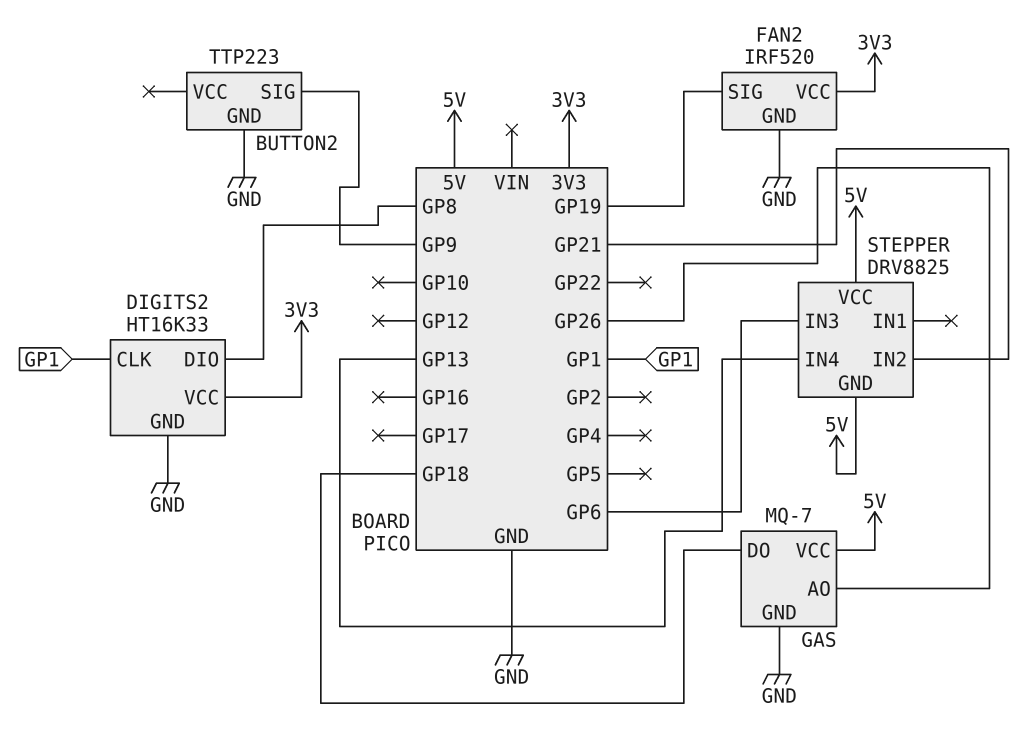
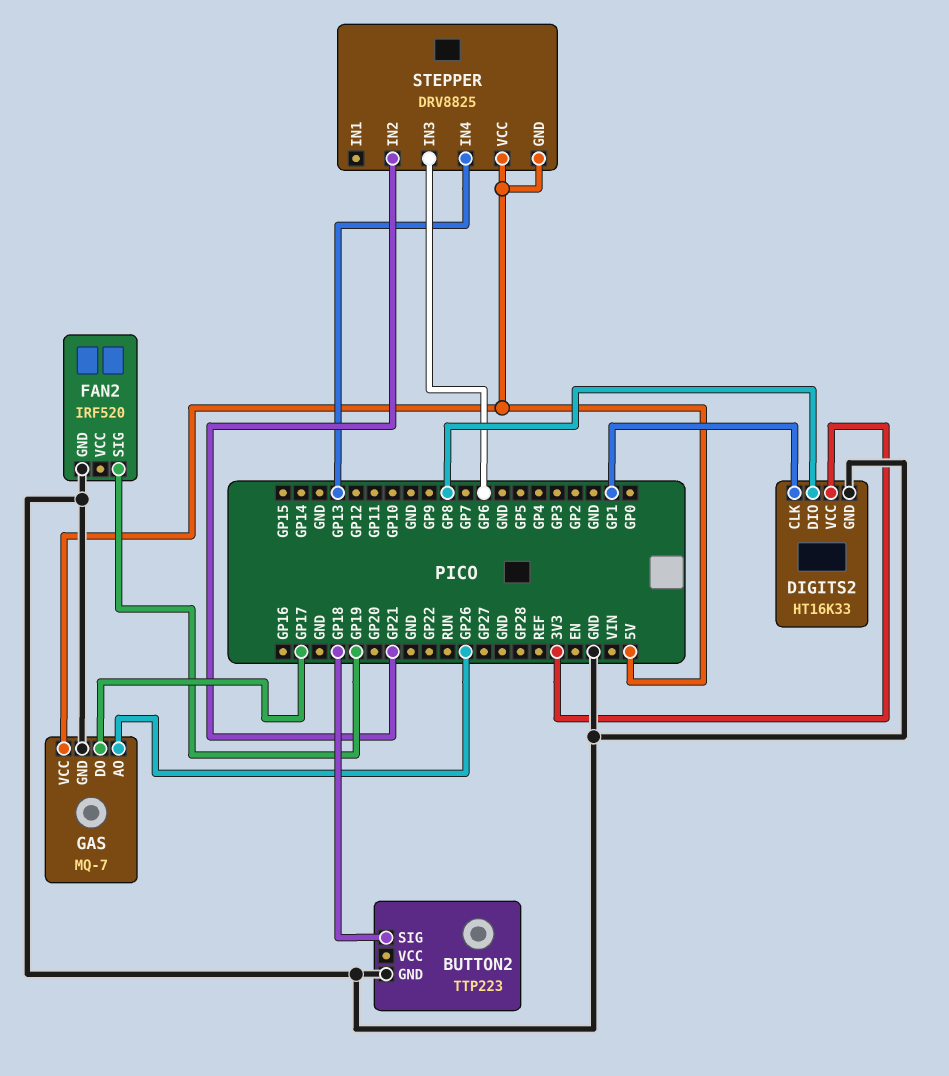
BUTTON2 pin SIG: GP9 -> GP18
FAN2 pin VCC: 3V3 -> none
GAS pin DO: GP18 -> GP17

